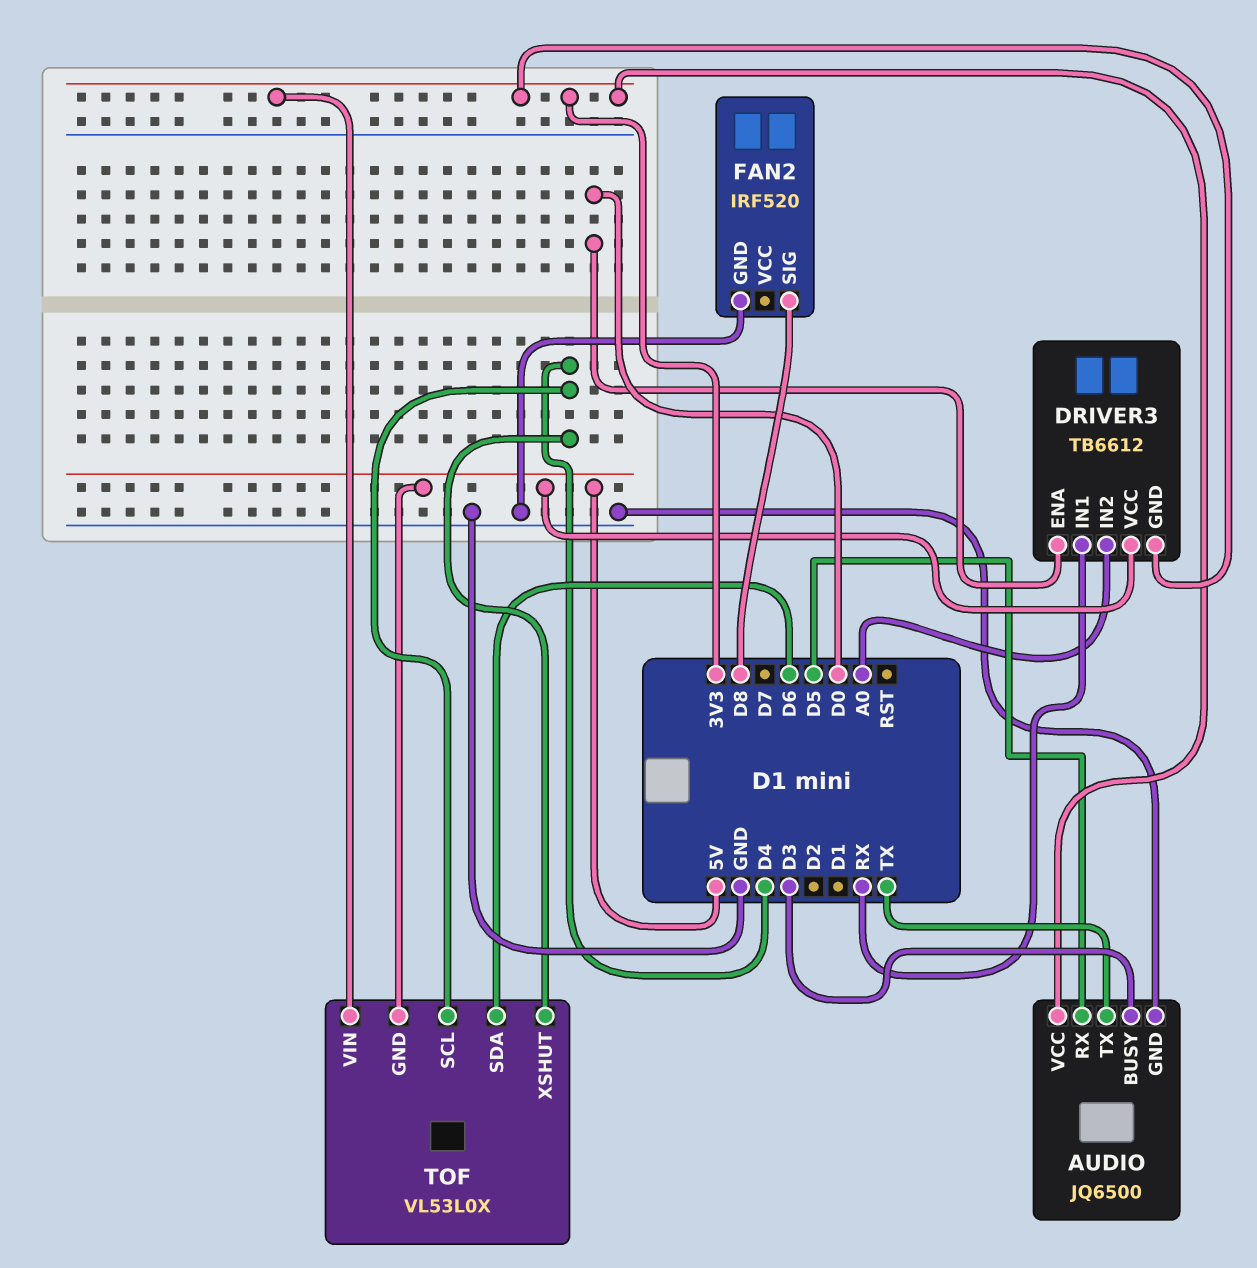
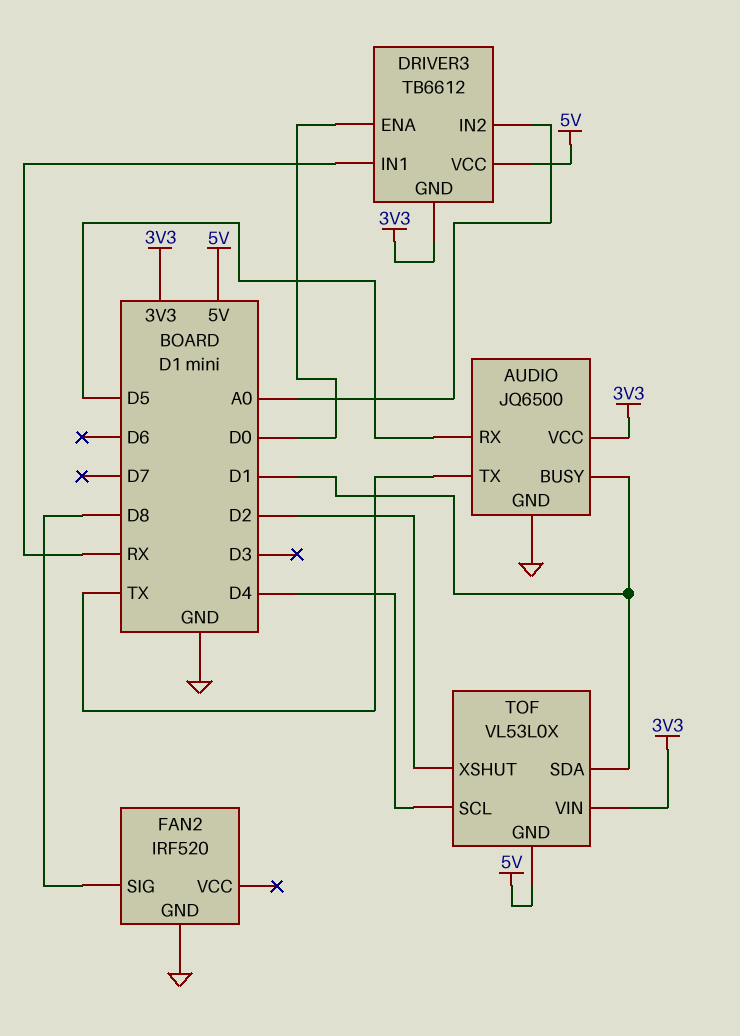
AUDIO pin BUSY: D3 -> D1
TOF pin SDA: D6 -> D1
TOF pin XSHUT: D4 -> D2

